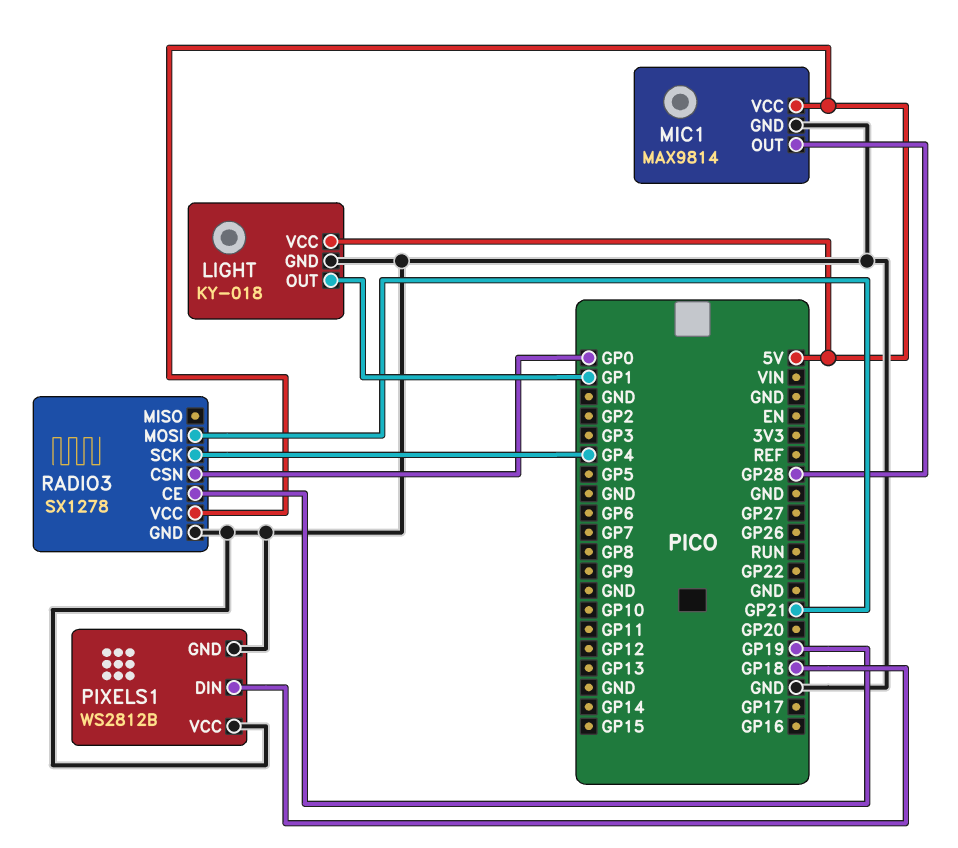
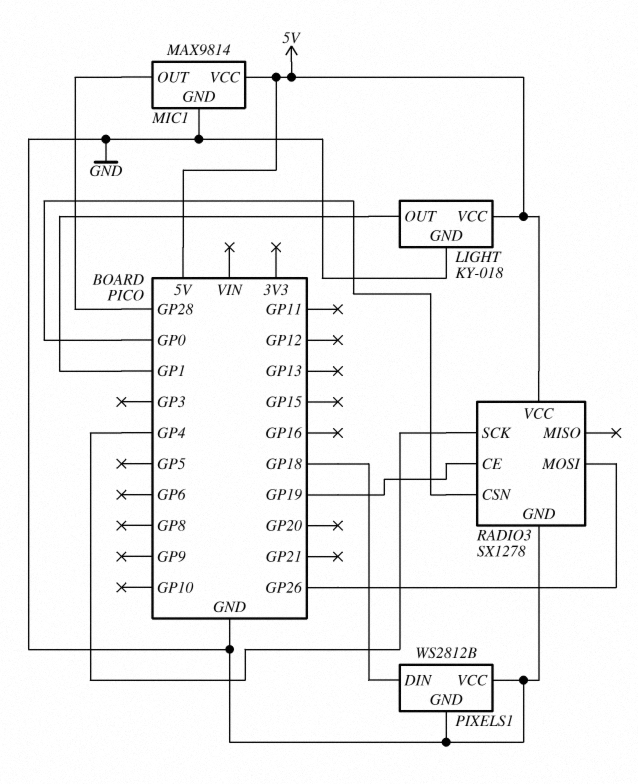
RADIO3 pin MOSI: GP21 -> GP26

